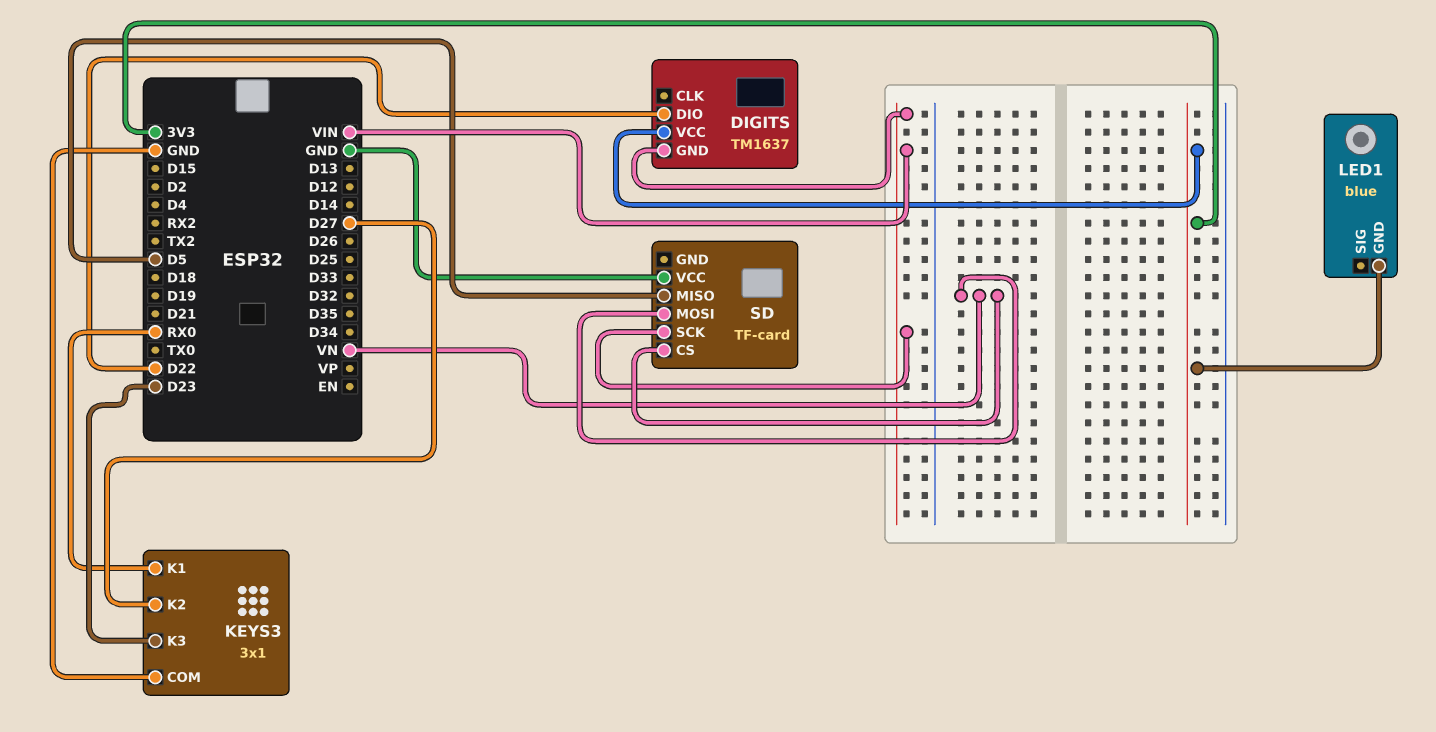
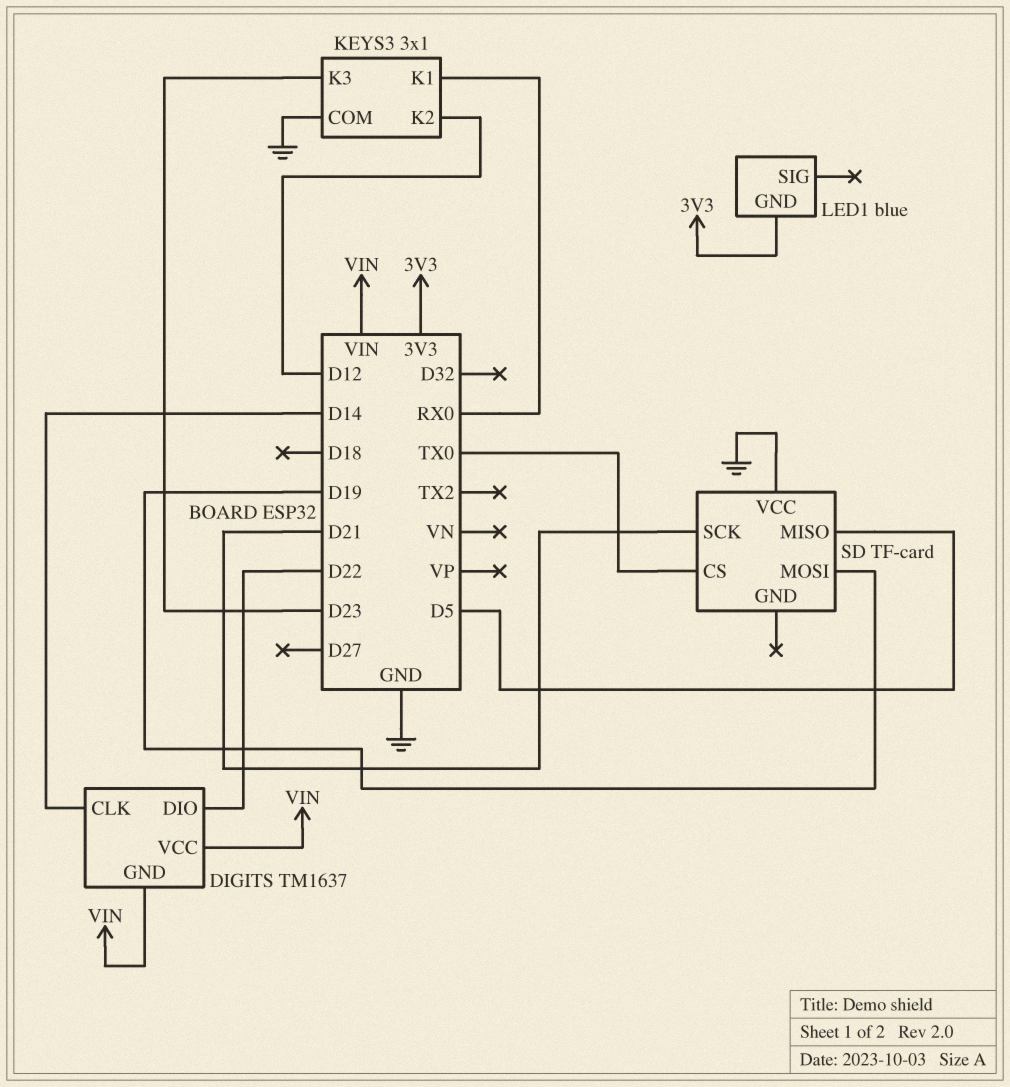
DIGITS pin CLK: none -> D14
DIGITS pin VCC: 3V3 -> VIN
KEYS3 pin K2: D27 -> D12
SD pin CS: VN -> TX0
SD pin MOSI: VN -> D19
SD pin SCK: VIN -> D21

